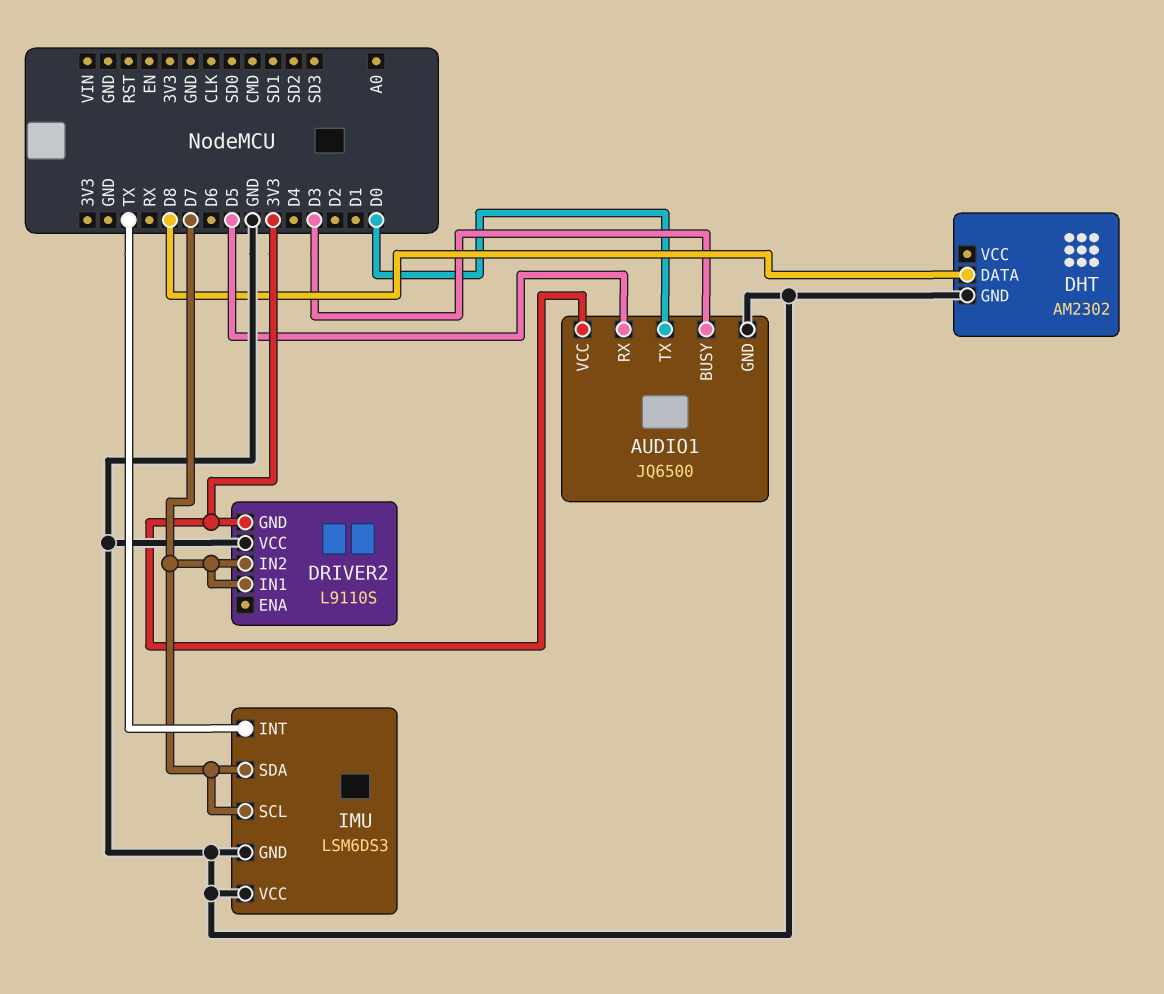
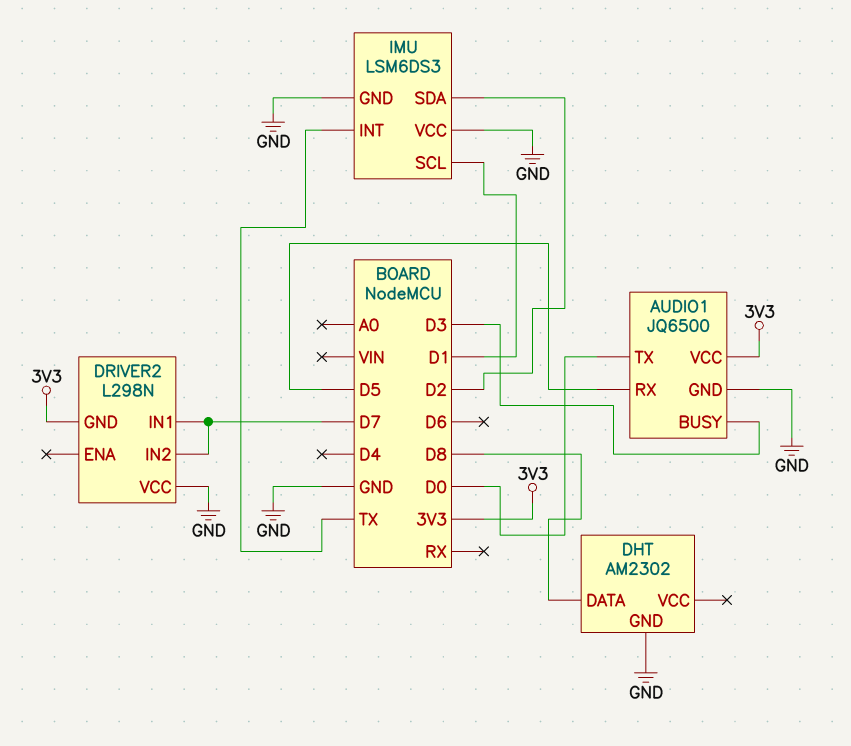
DRIVER2: L9110S -> L298N
IMU pin SCL: D7 -> D1
IMU pin SDA: D7 -> D2

